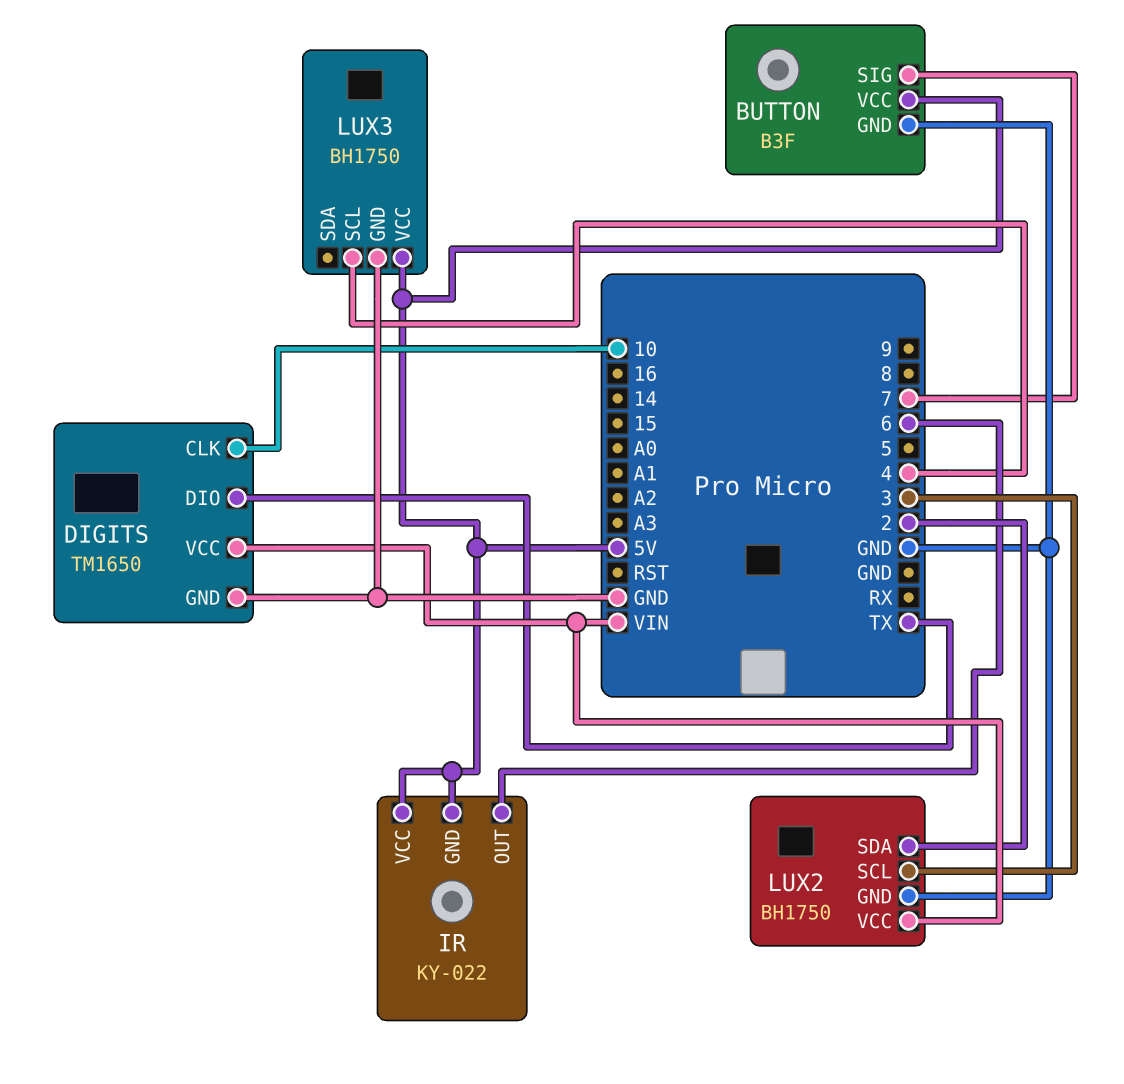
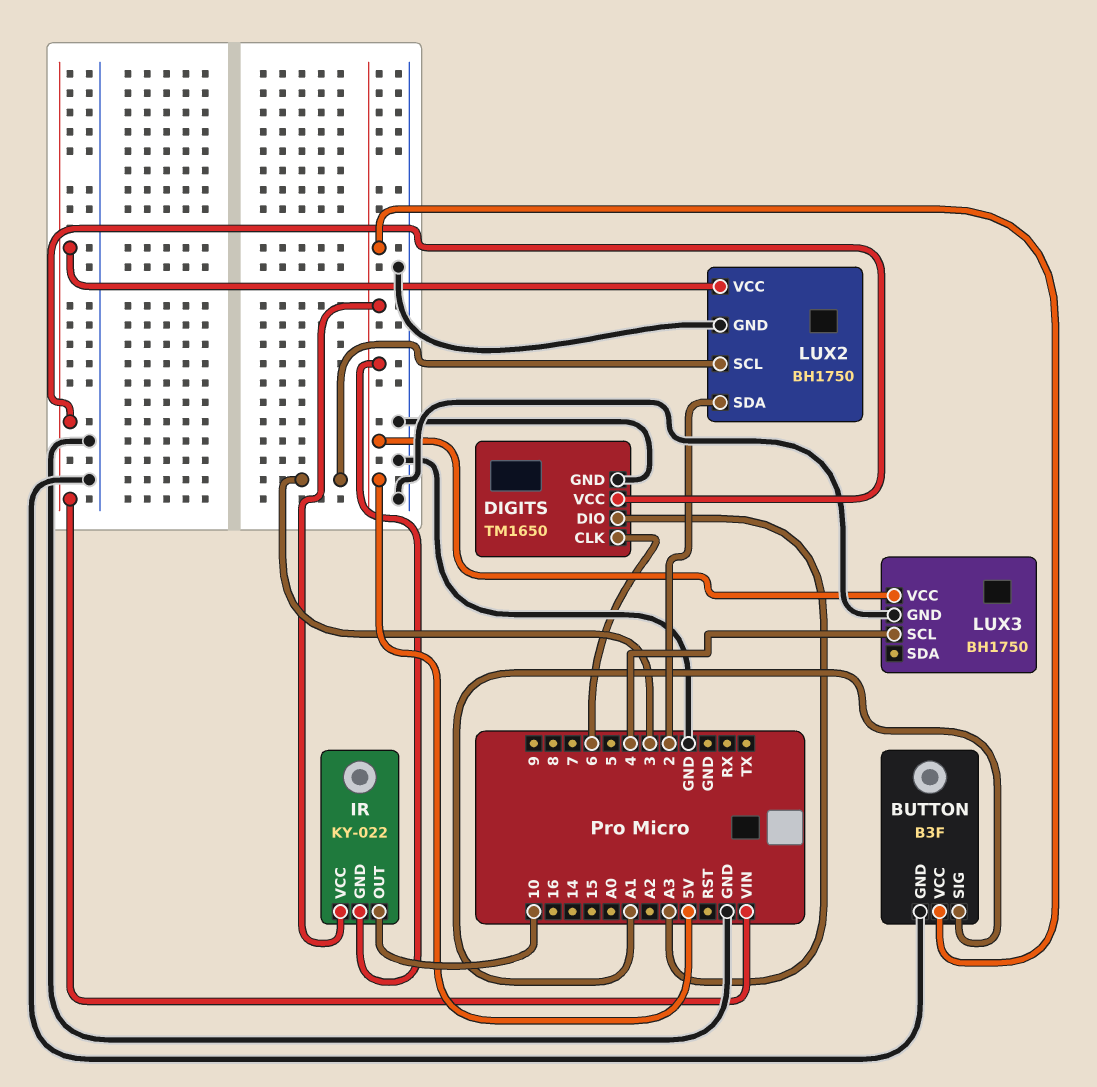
BUTTON pin SIG: 7 -> A1
DIGITS pin CLK: 10 -> 6
DIGITS pin DIO: TX -> A3
IR pin OUT: 6 -> 10

